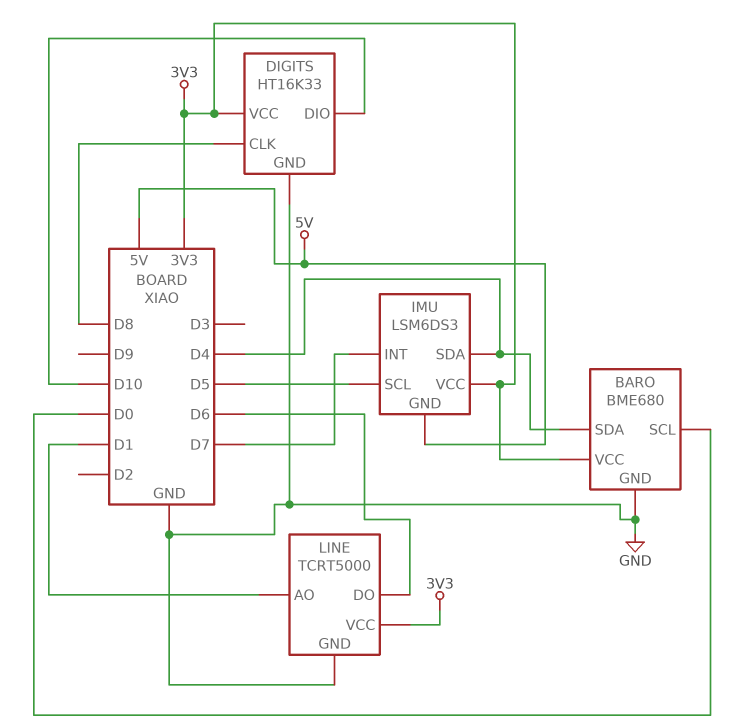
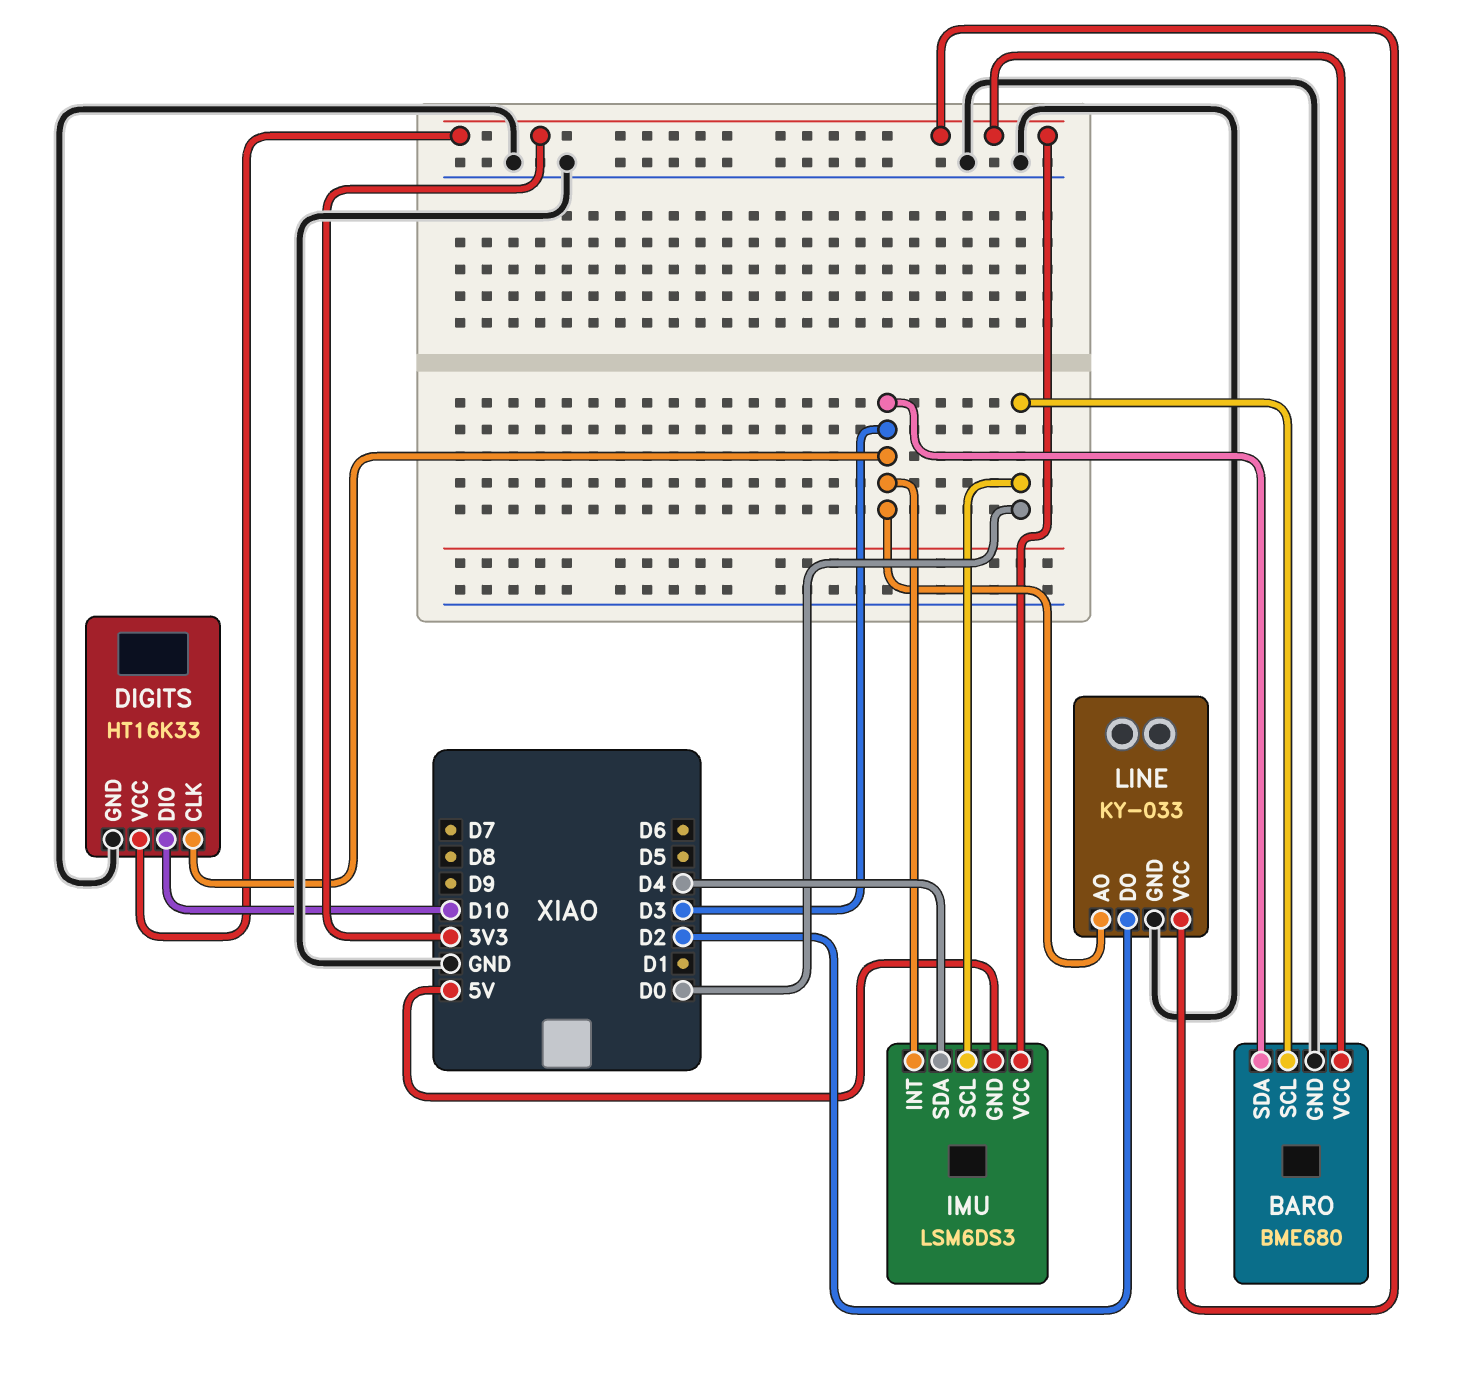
BARO pin SDA: D4 -> D3
DIGITS pin CLK: D8 -> D3
IMU pin INT: D7 -> D3
IMU pin SCL: D5 -> D0
LINE: TCRT5000 -> KY-033
LINE pin AO: D1 -> D3
LINE pin DO: D6 -> D2

